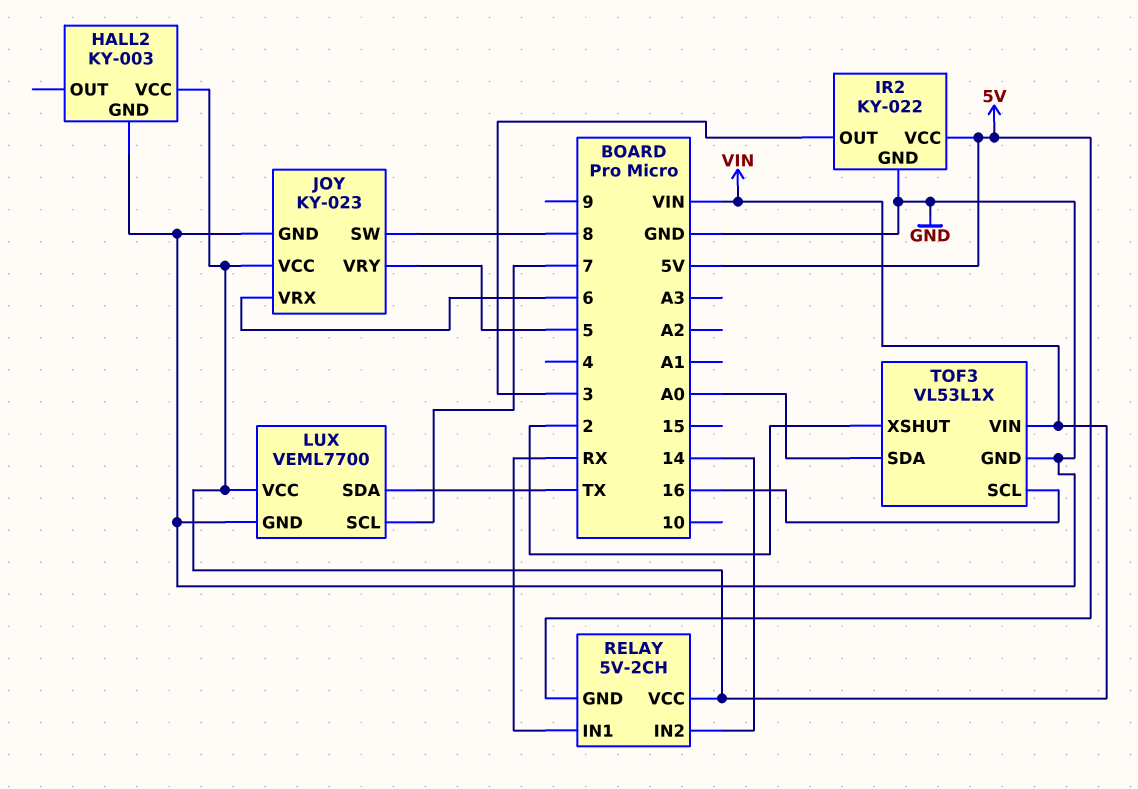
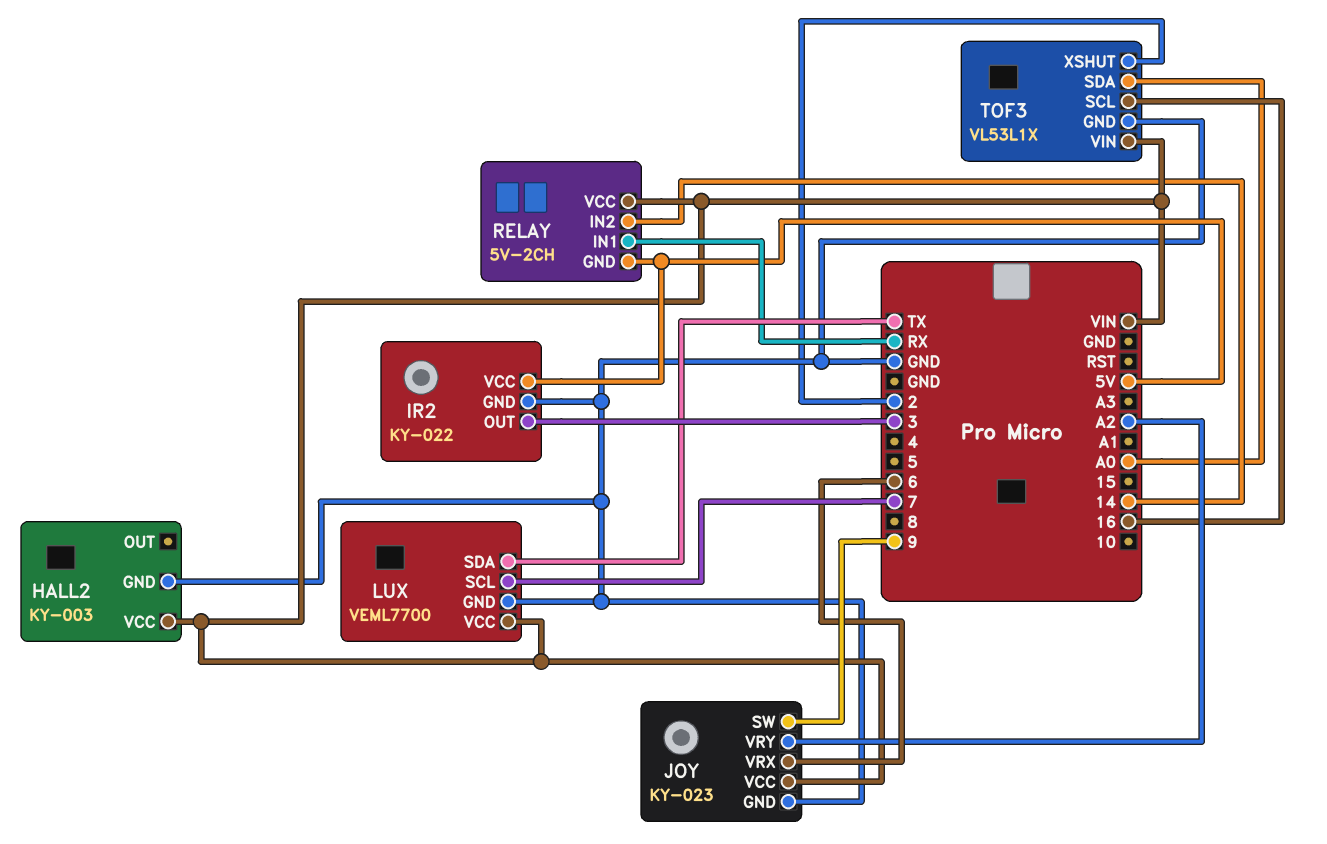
JOY pin SW: 8 -> 9
JOY pin VRY: 5 -> A2

